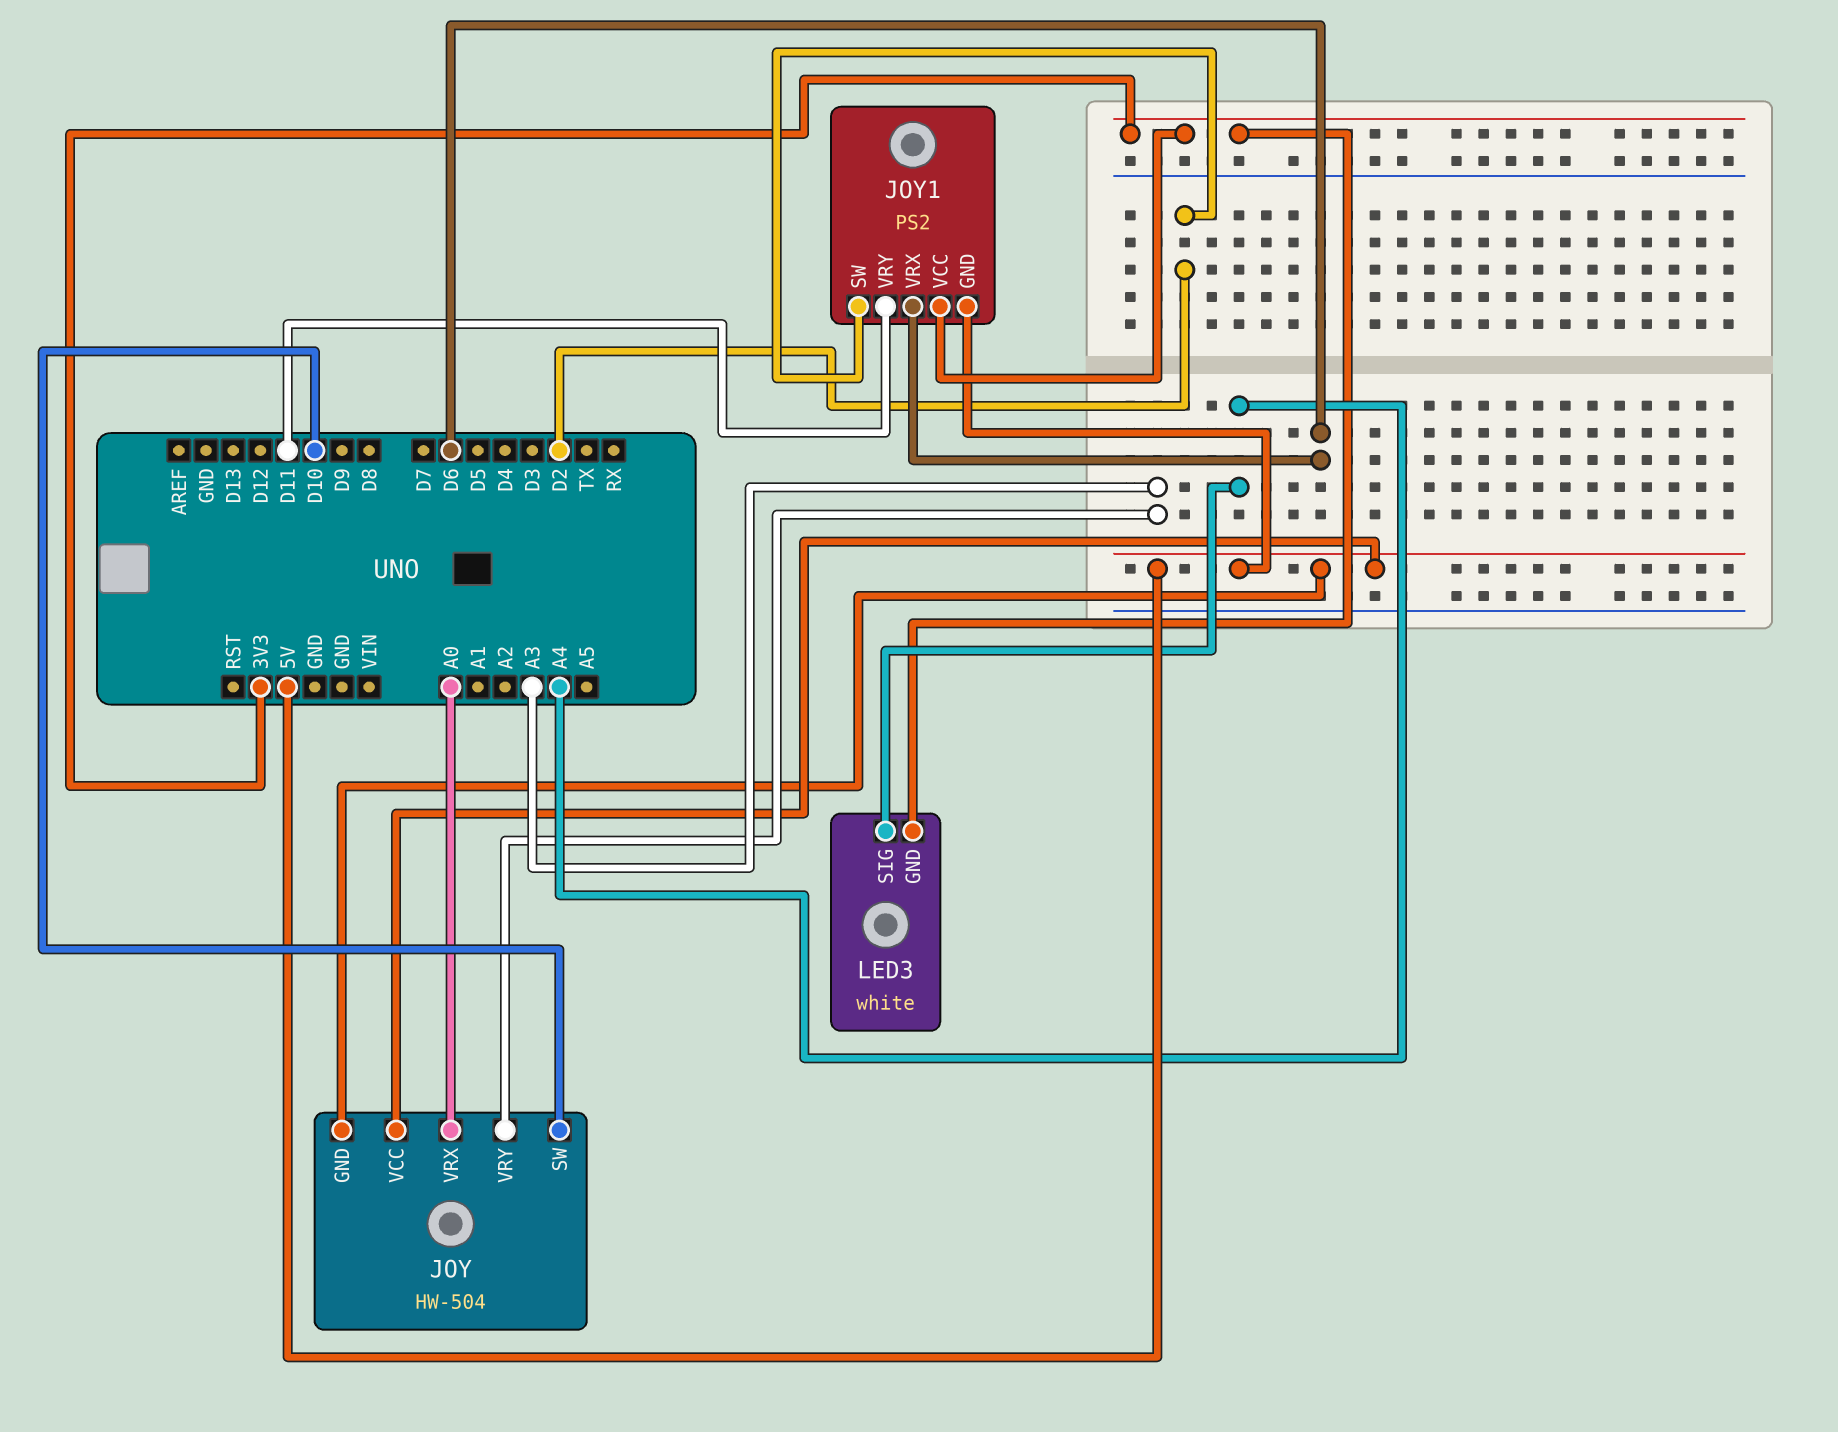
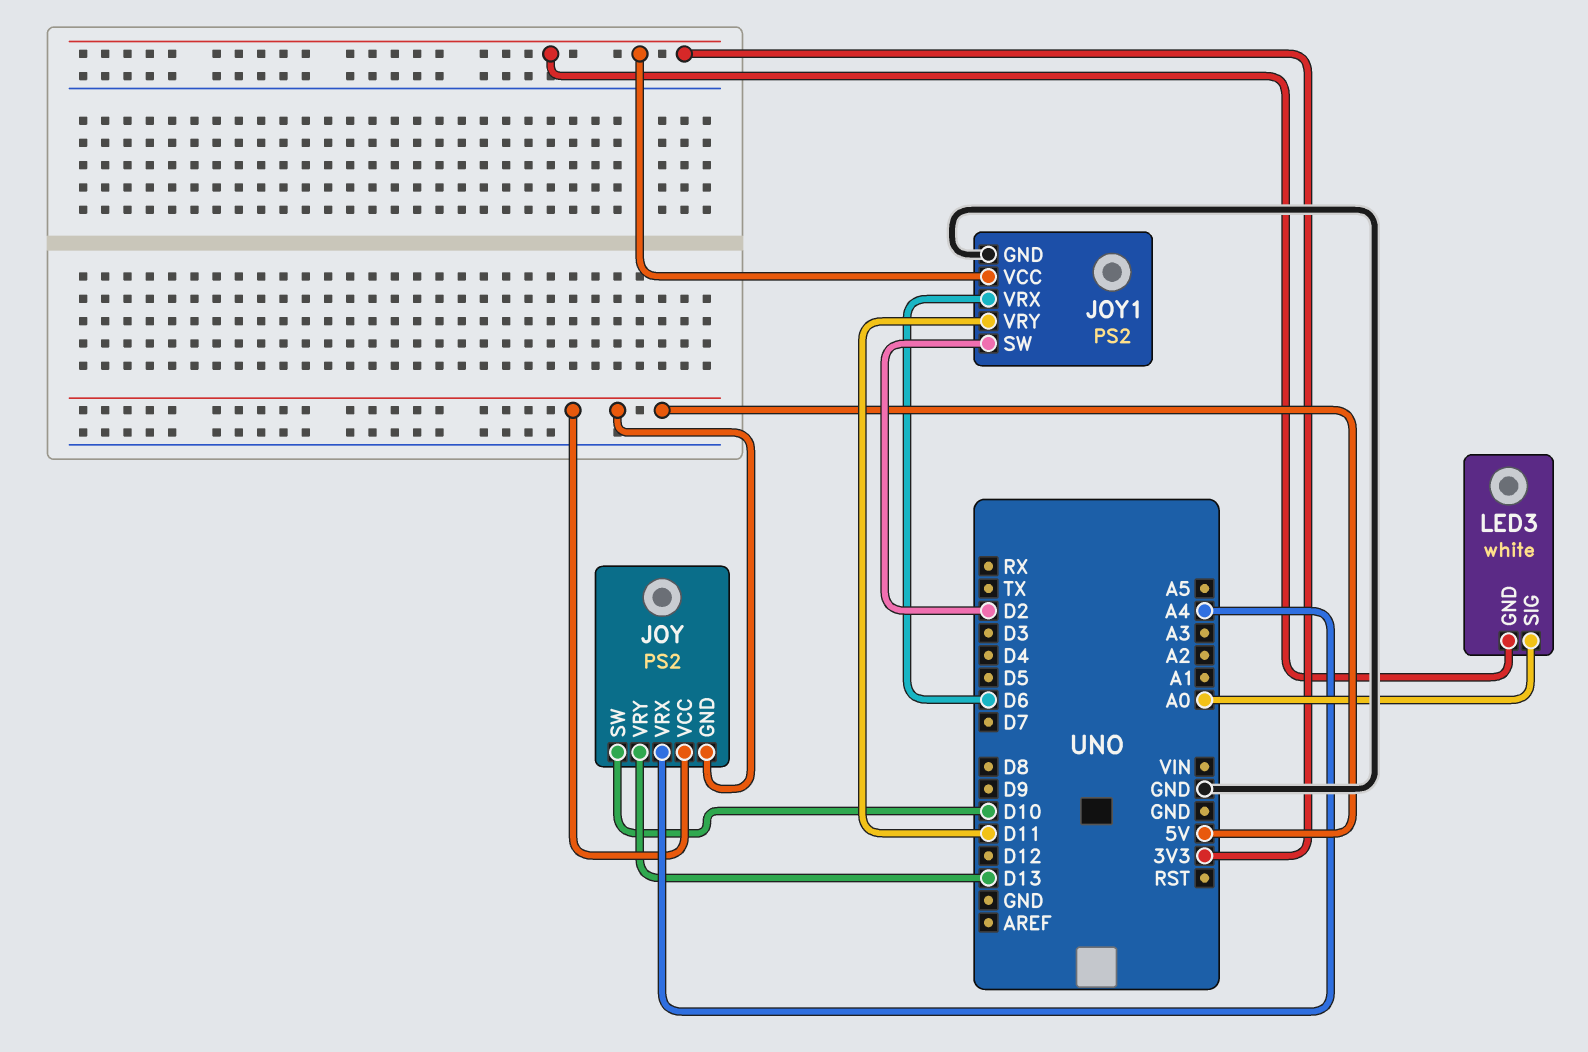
JOY: HW-504 -> PS2
JOY pin VRX: A0 -> A4
JOY pin VRY: A3 -> D13
JOY1 pin GND: 5V -> GND
LED3 pin SIG: A4 -> A0

